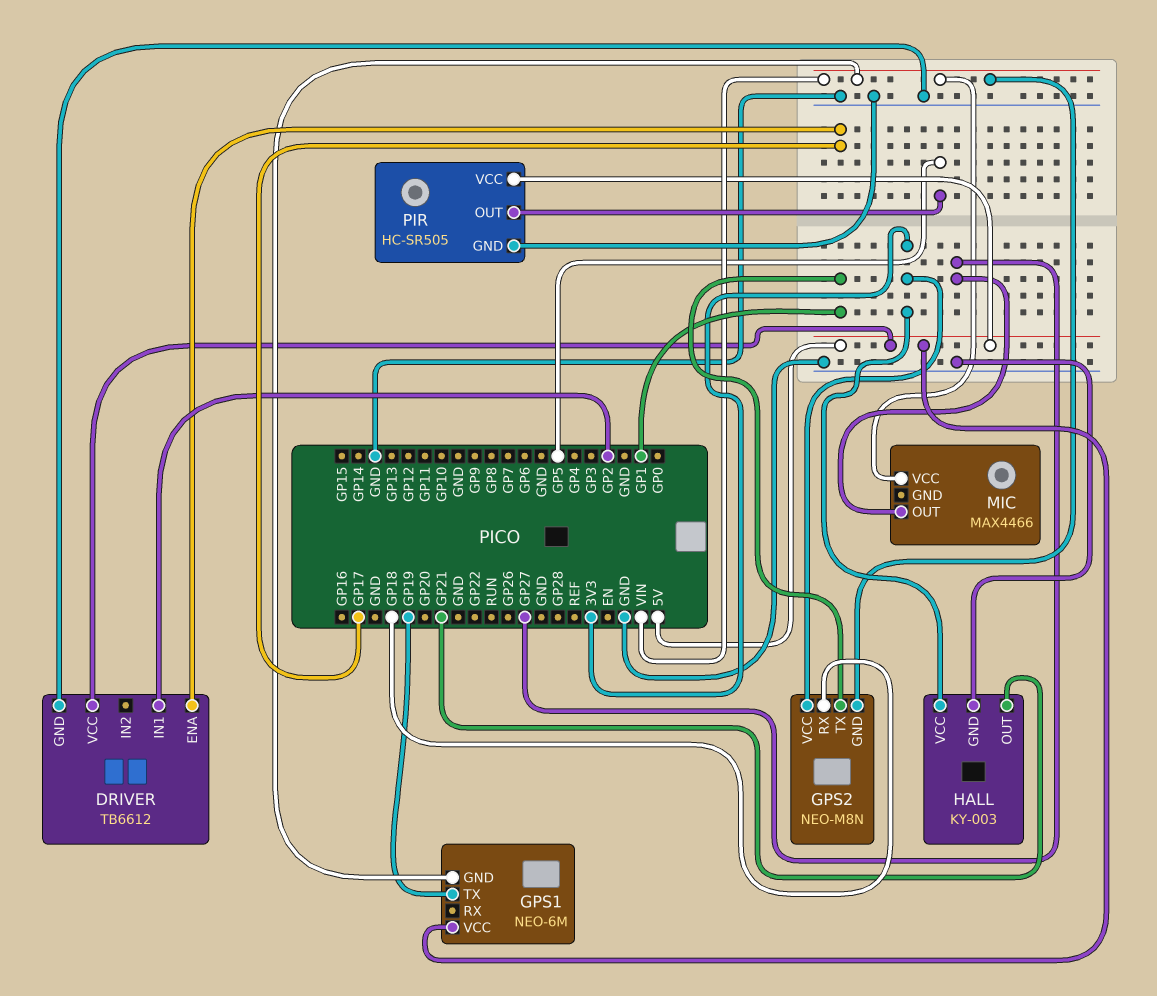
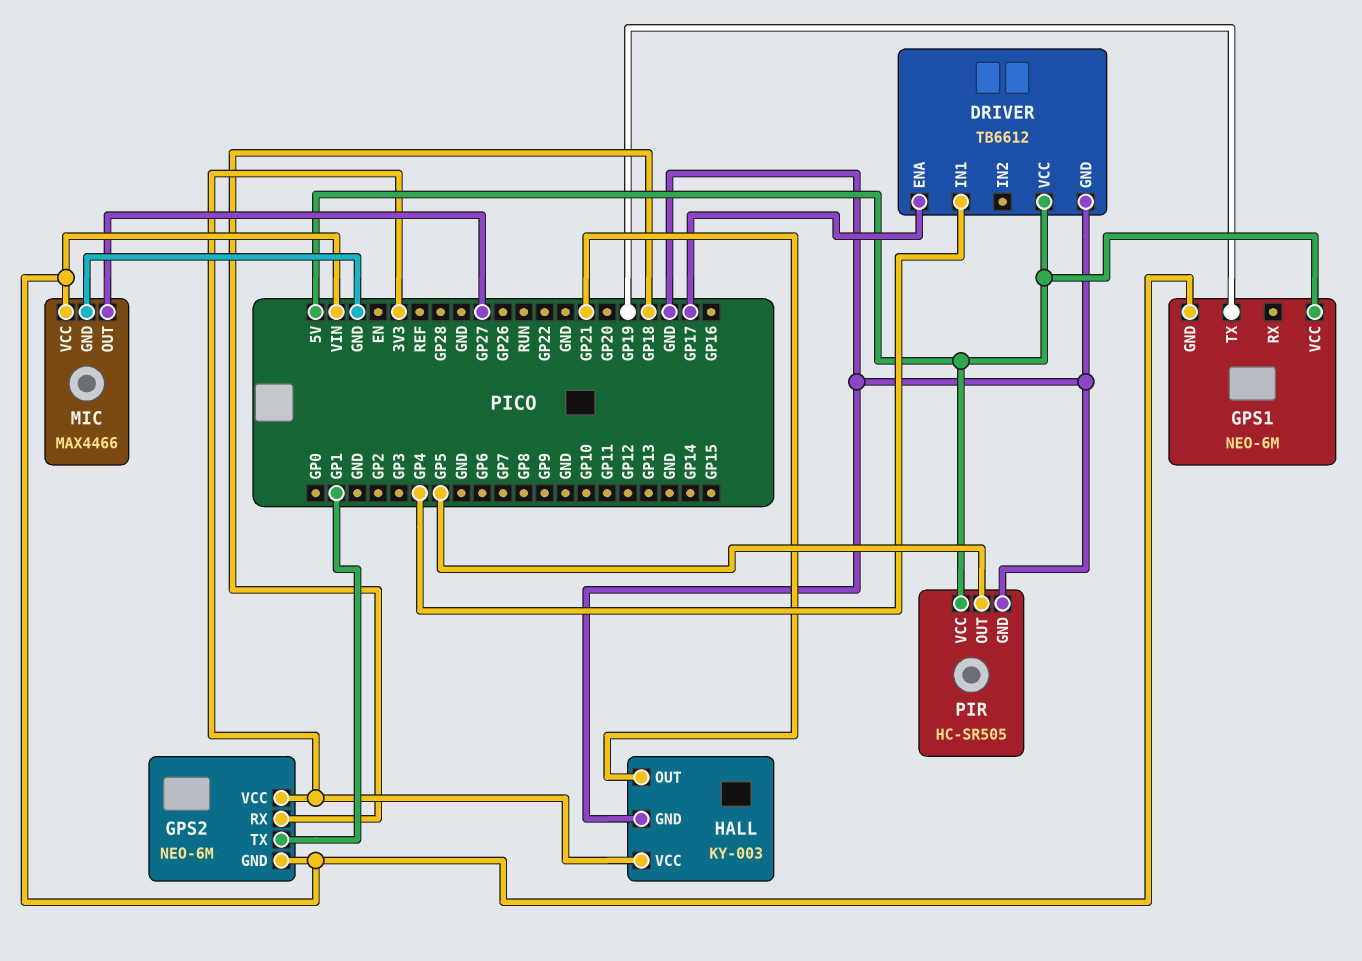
DRIVER pin IN1: GP2 -> GP4
GPS2: NEO-M8N -> NEO-6M
MIC pin GND: none -> GND

